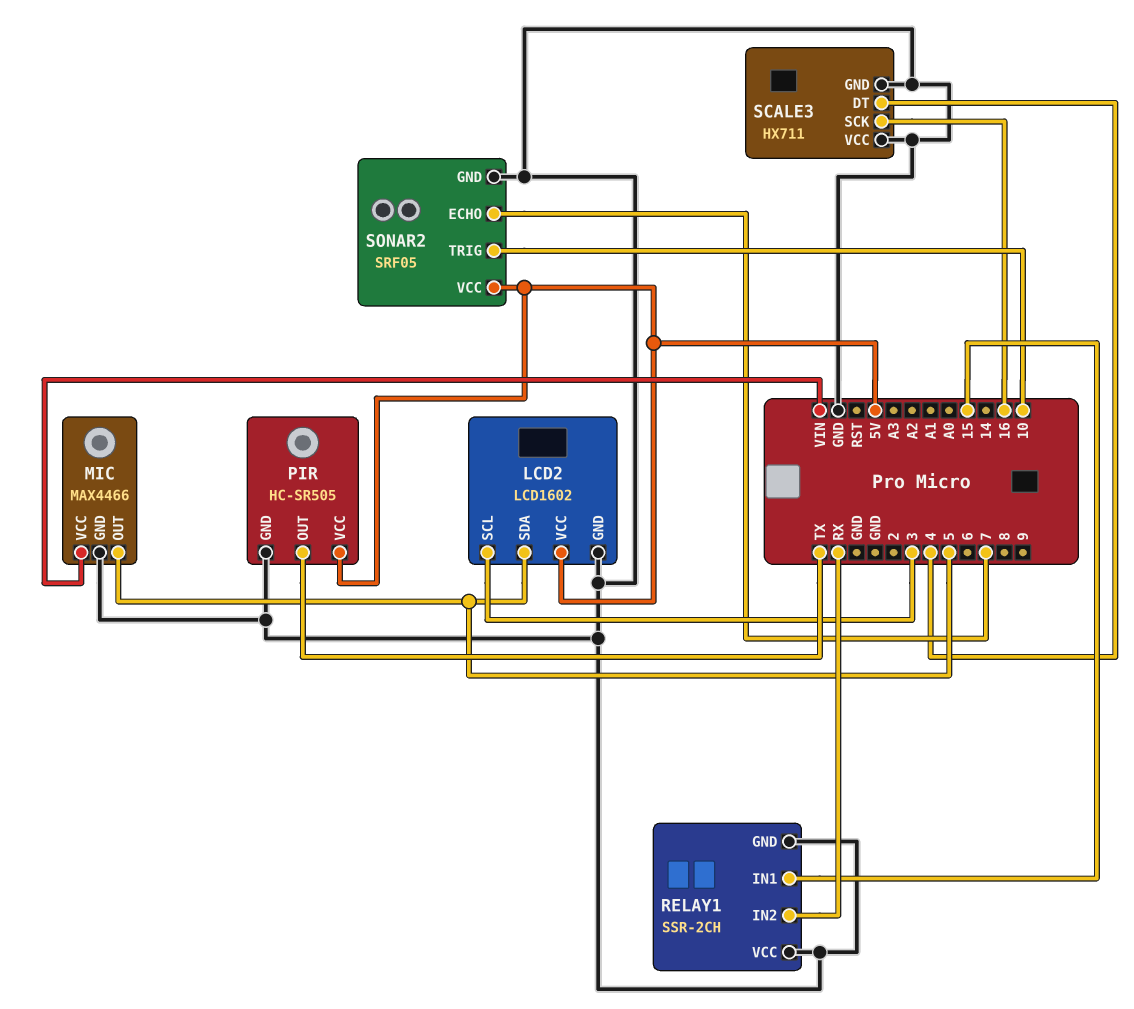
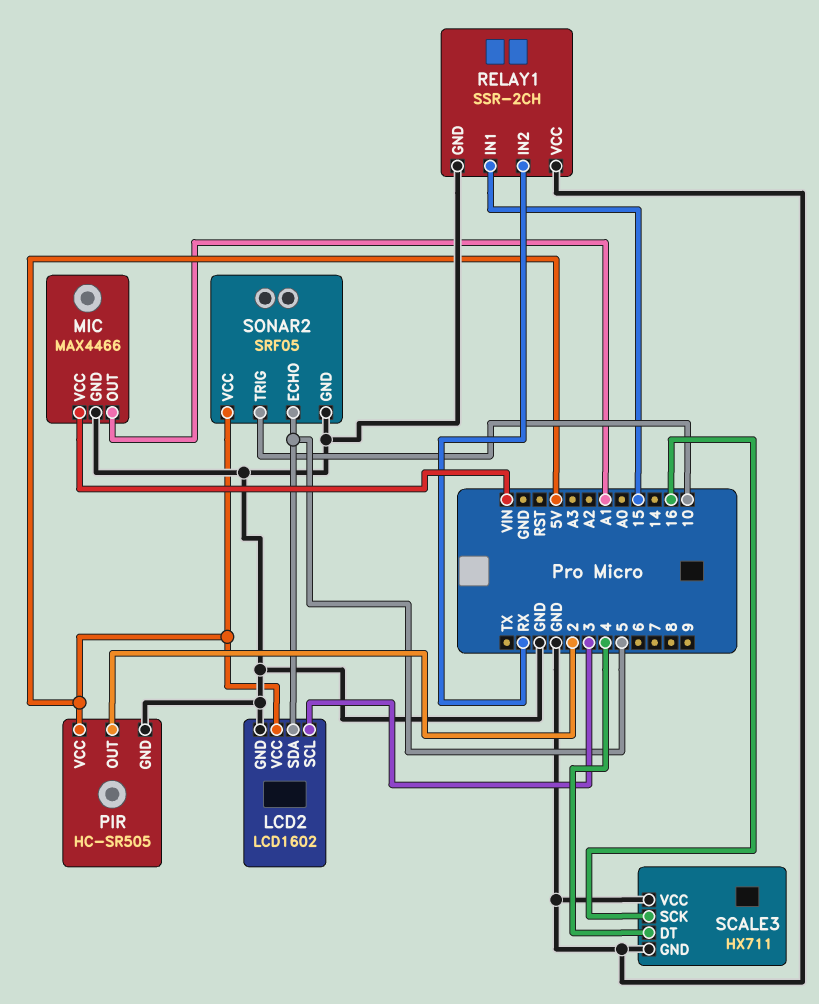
MIC pin OUT: 5 -> A1
PIR pin OUT: TX -> 2
SONAR2 pin ECHO: 7 -> 5

